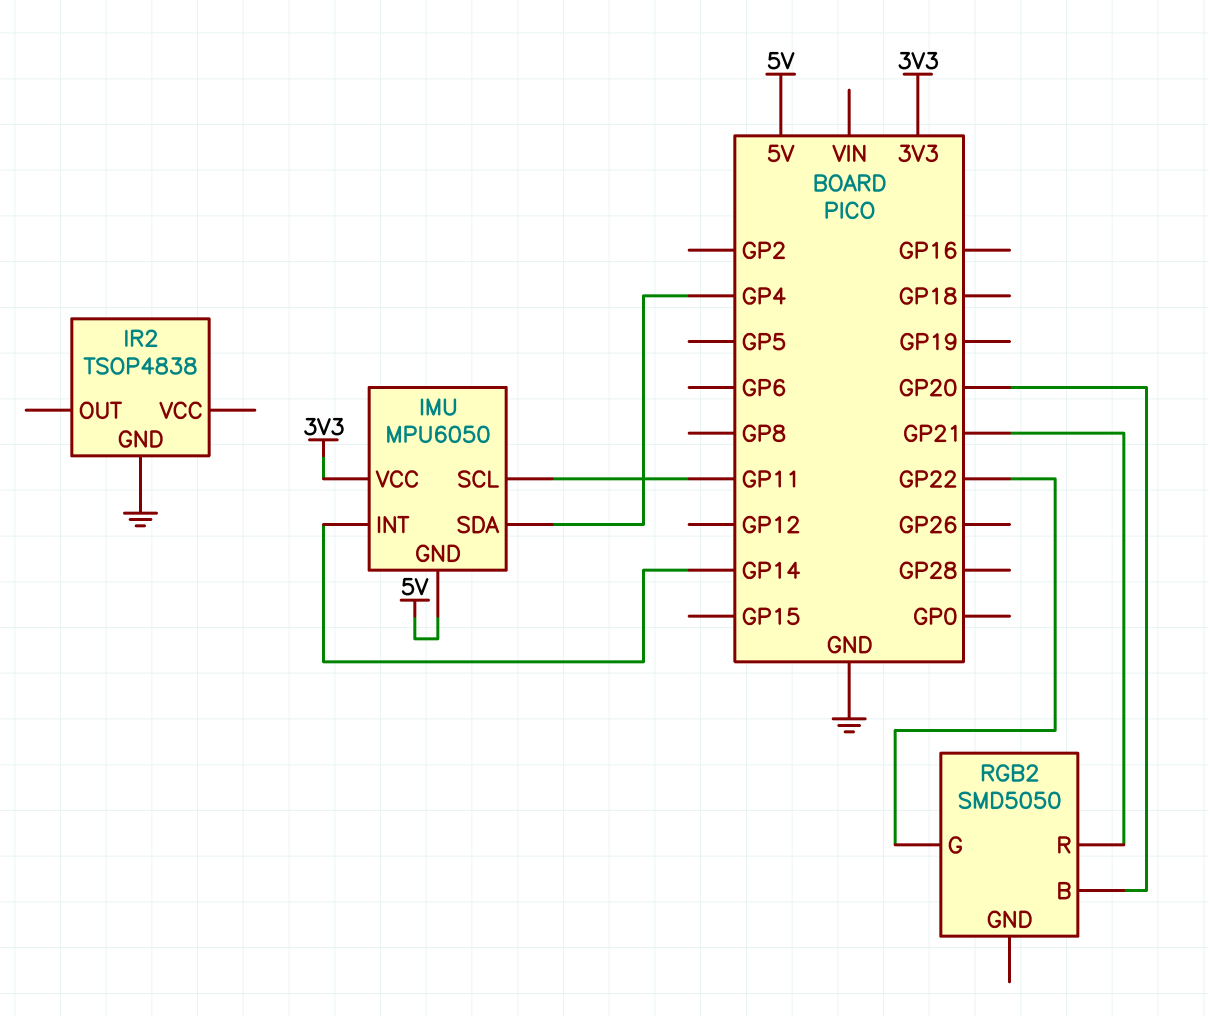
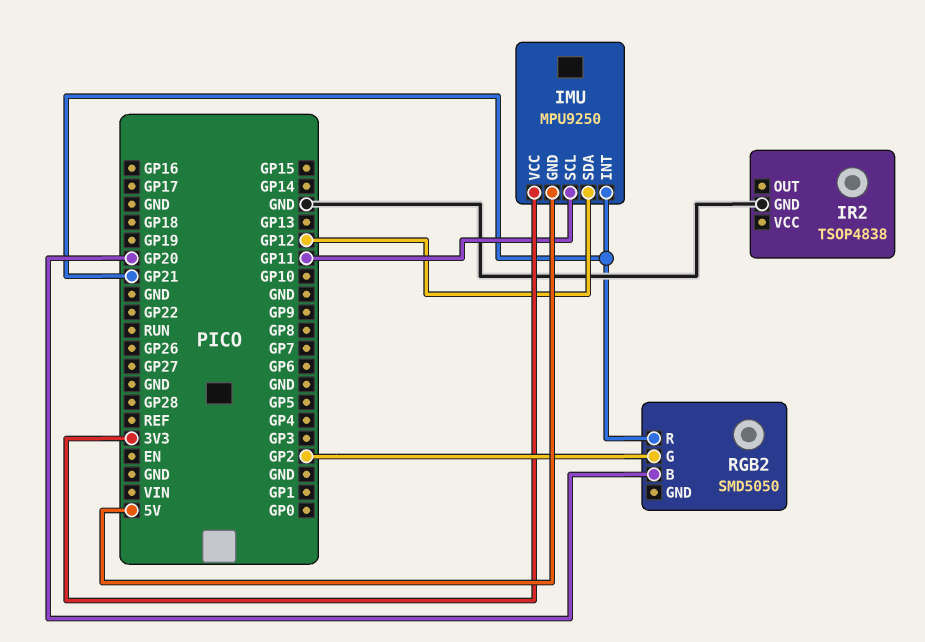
IMU: MPU6050 -> MPU9250
IMU pin INT: GP14 -> GP21
IMU pin SDA: GP4 -> GP12
RGB2 pin G: GP22 -> GP2

